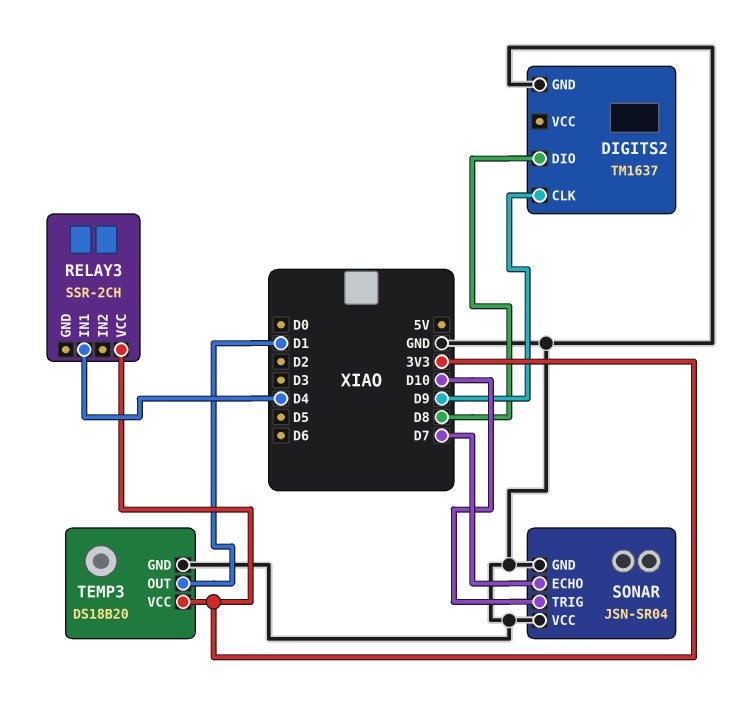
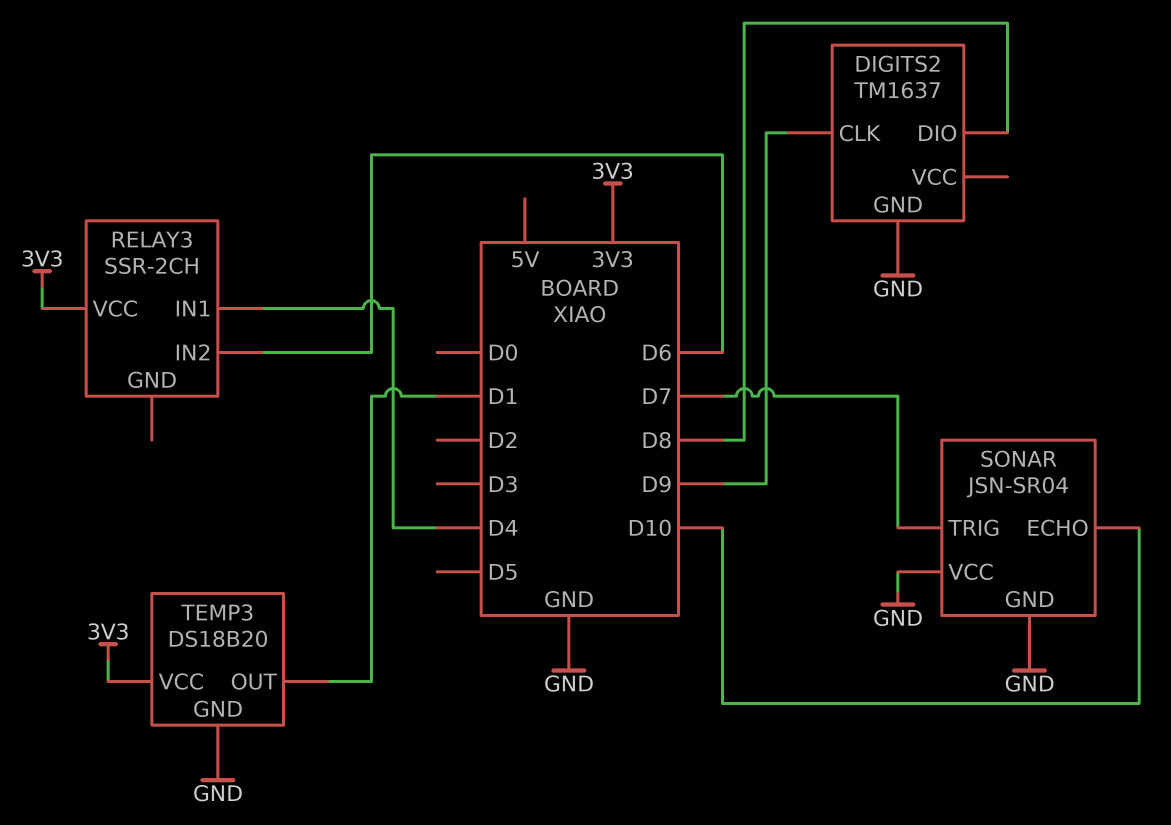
RELAY3 pin IN2: none -> D6
SONAR pin ECHO: D7 -> D10
SONAR pin TRIG: D10 -> D7

